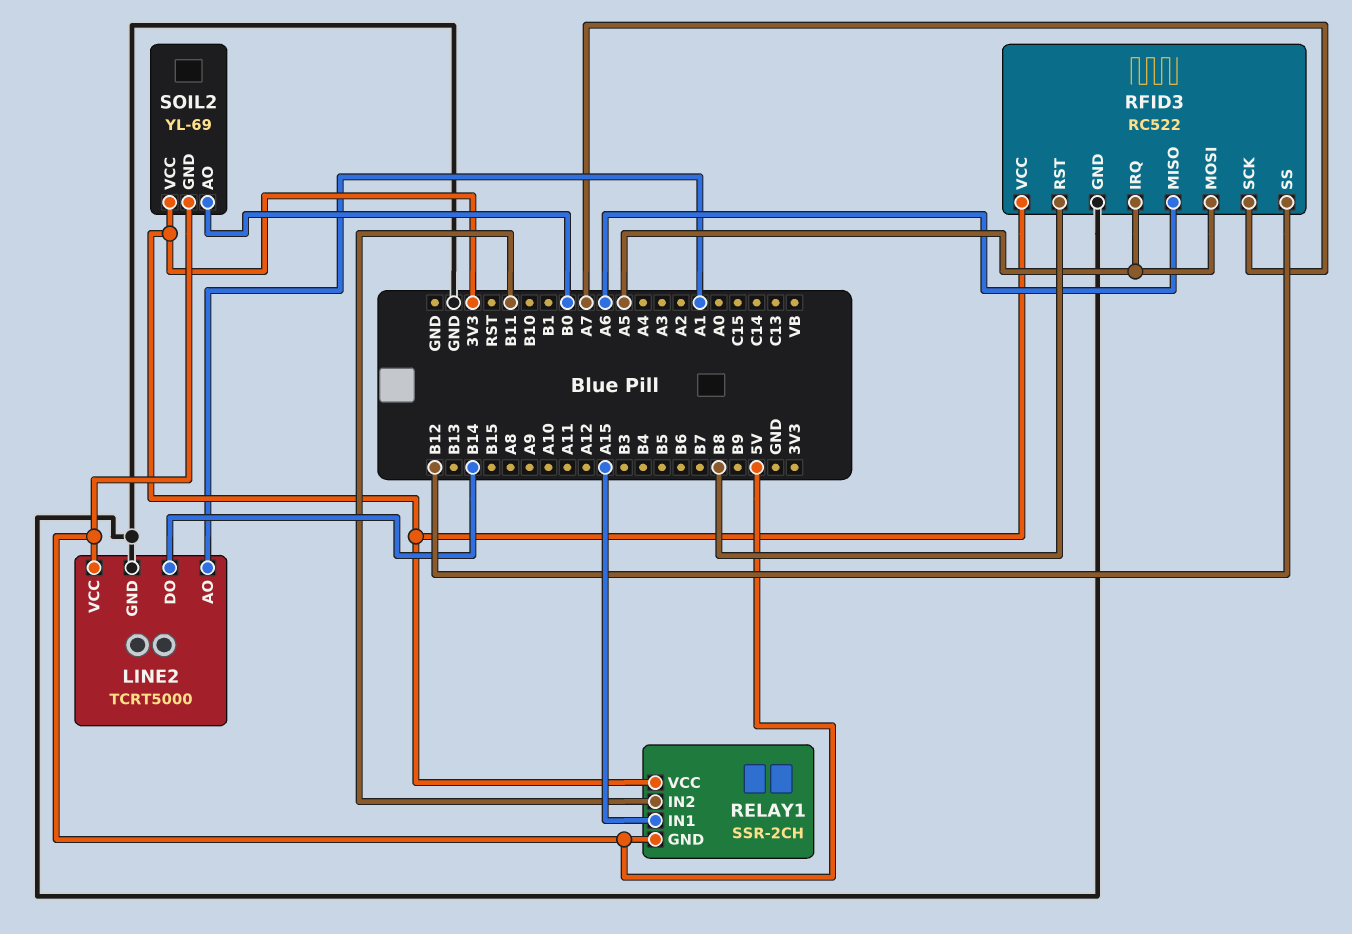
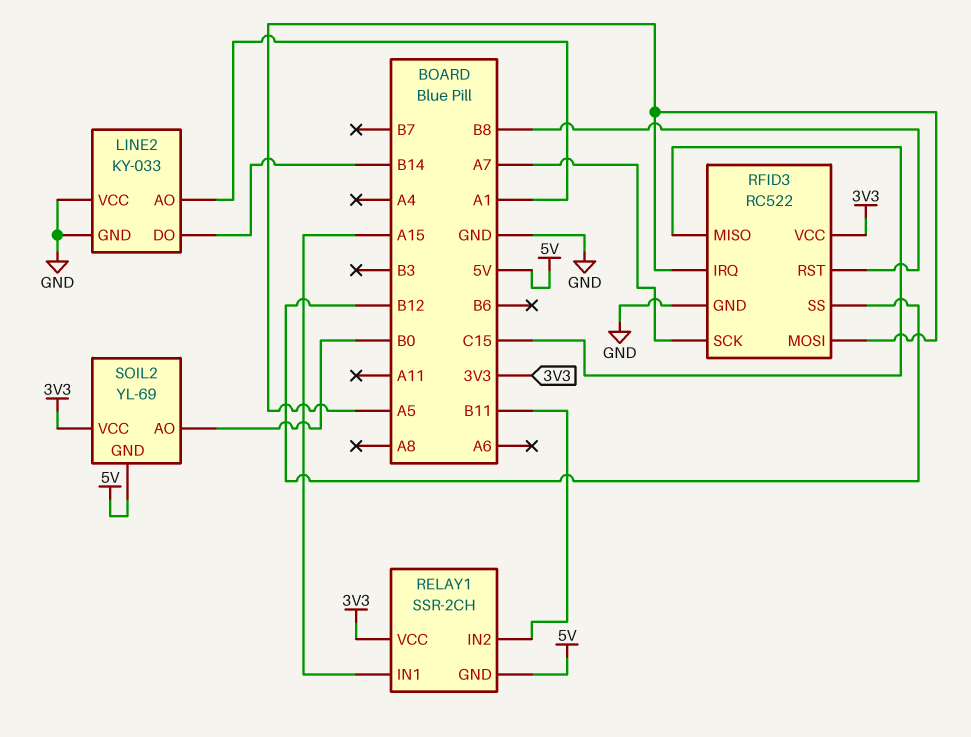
LINE2: TCRT5000 -> KY-033
LINE2 pin VCC: 5V -> GND
RFID3 pin MISO: A6 -> C15

